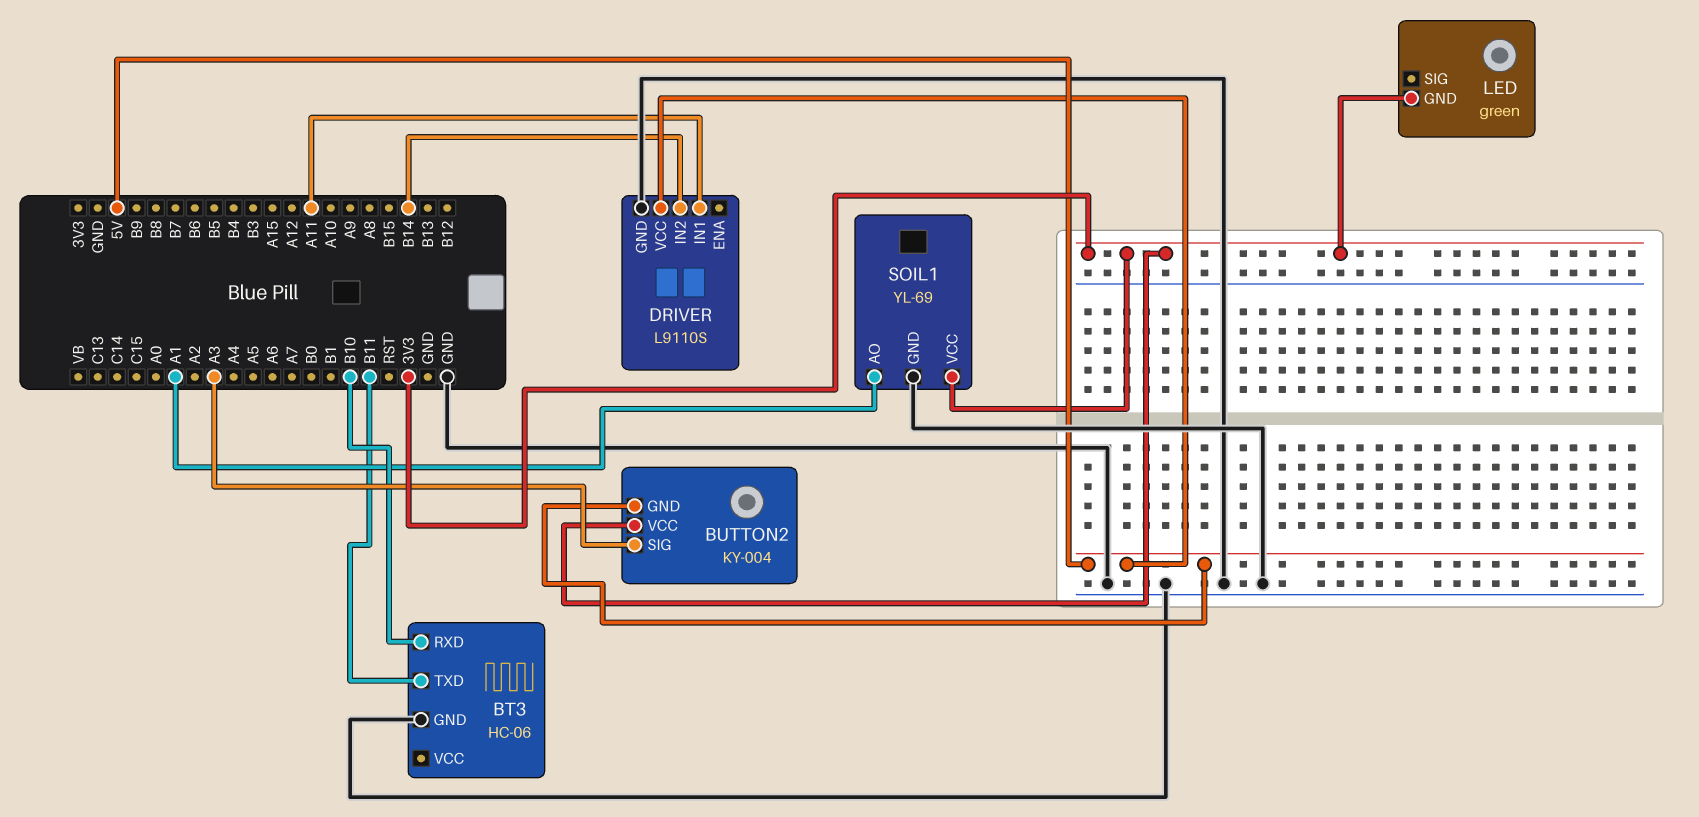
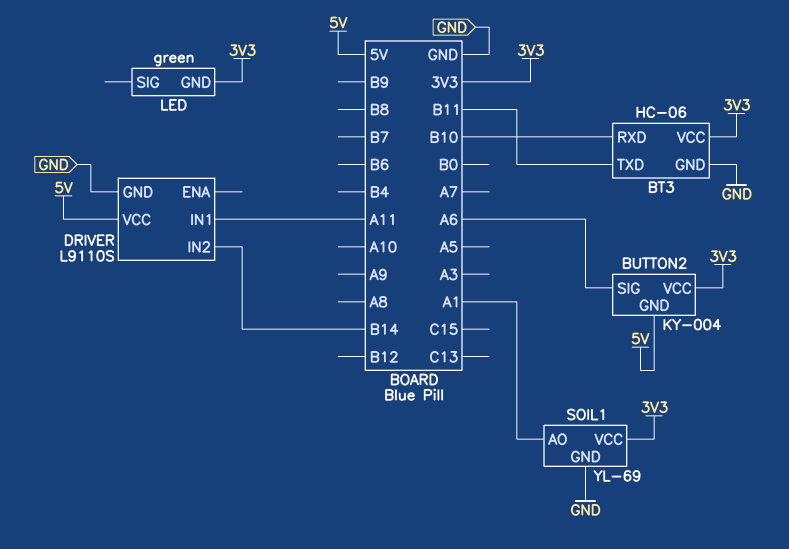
BT3 pin VCC: none -> 3V3
BUTTON2 pin SIG: A3 -> A6

